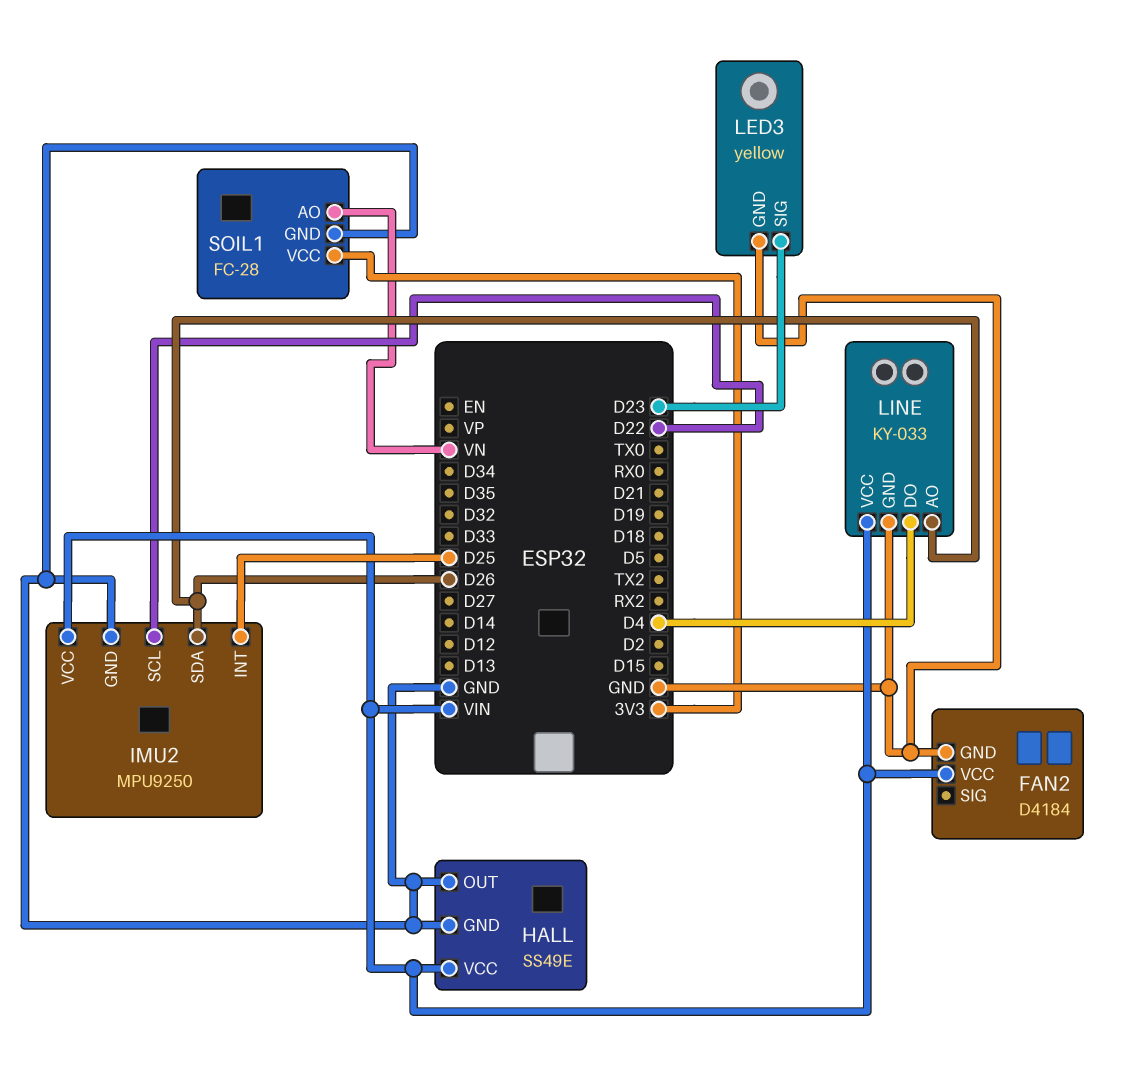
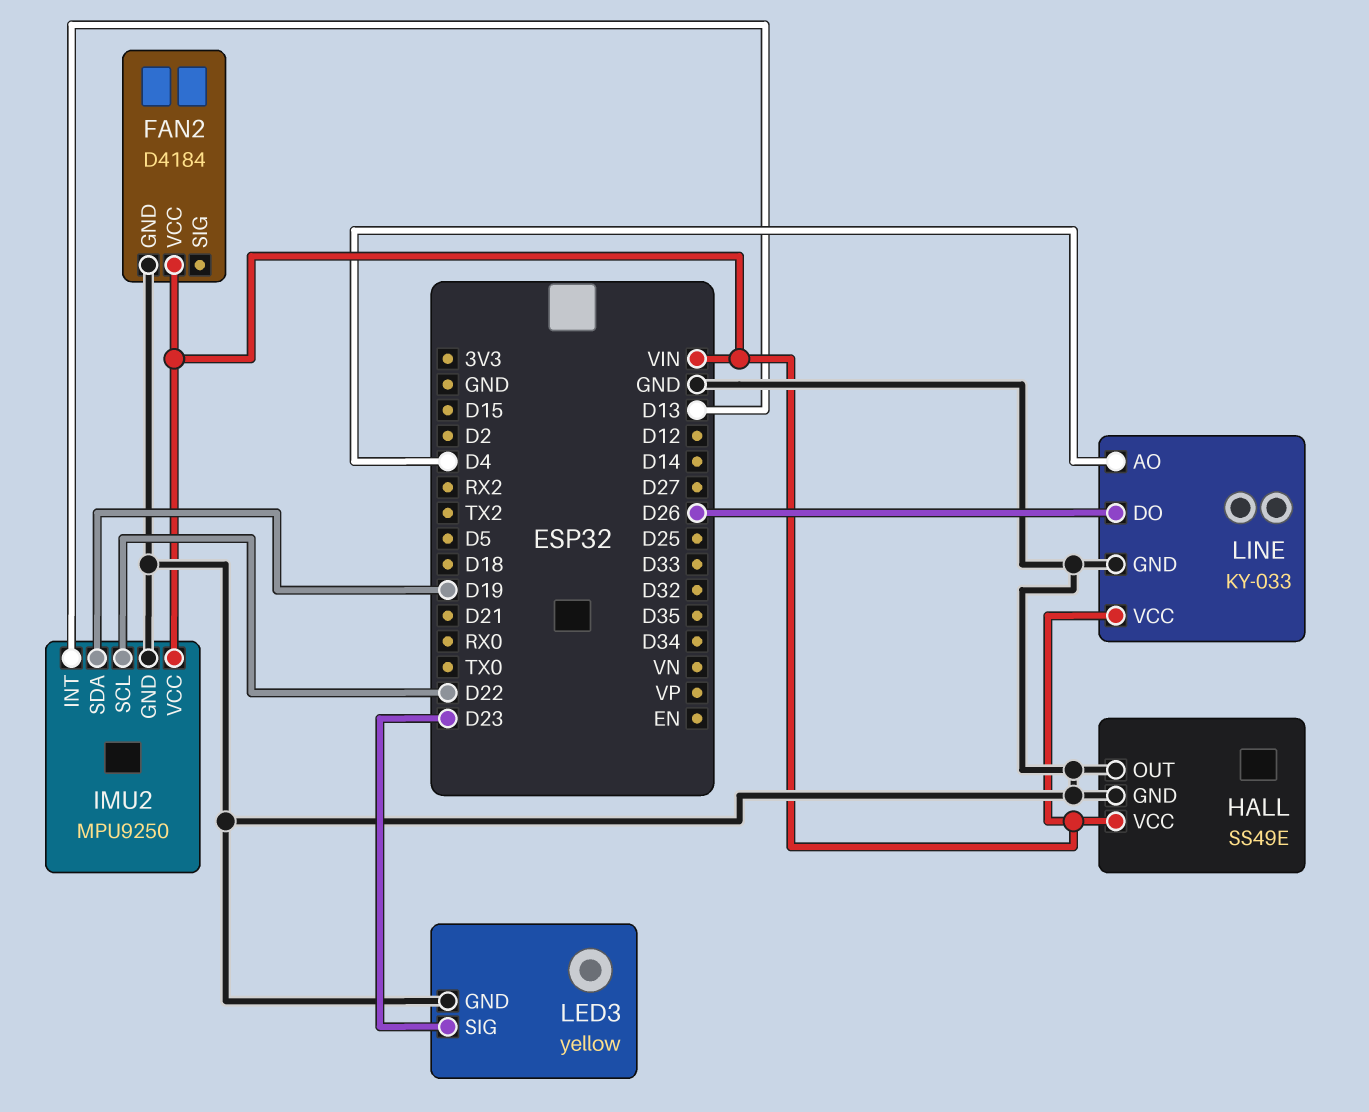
IMU2 pin INT: D25 -> D13
IMU2 pin SDA: D26 -> D19
LINE pin AO: D26 -> D4
LINE pin DO: D4 -> D26
SOIL1: FC-28 -> none
SOIL1 pin AO: VN -> none
SOIL1 pin GND: GND -> none
SOIL1 pin VCC: 3V3 -> none

